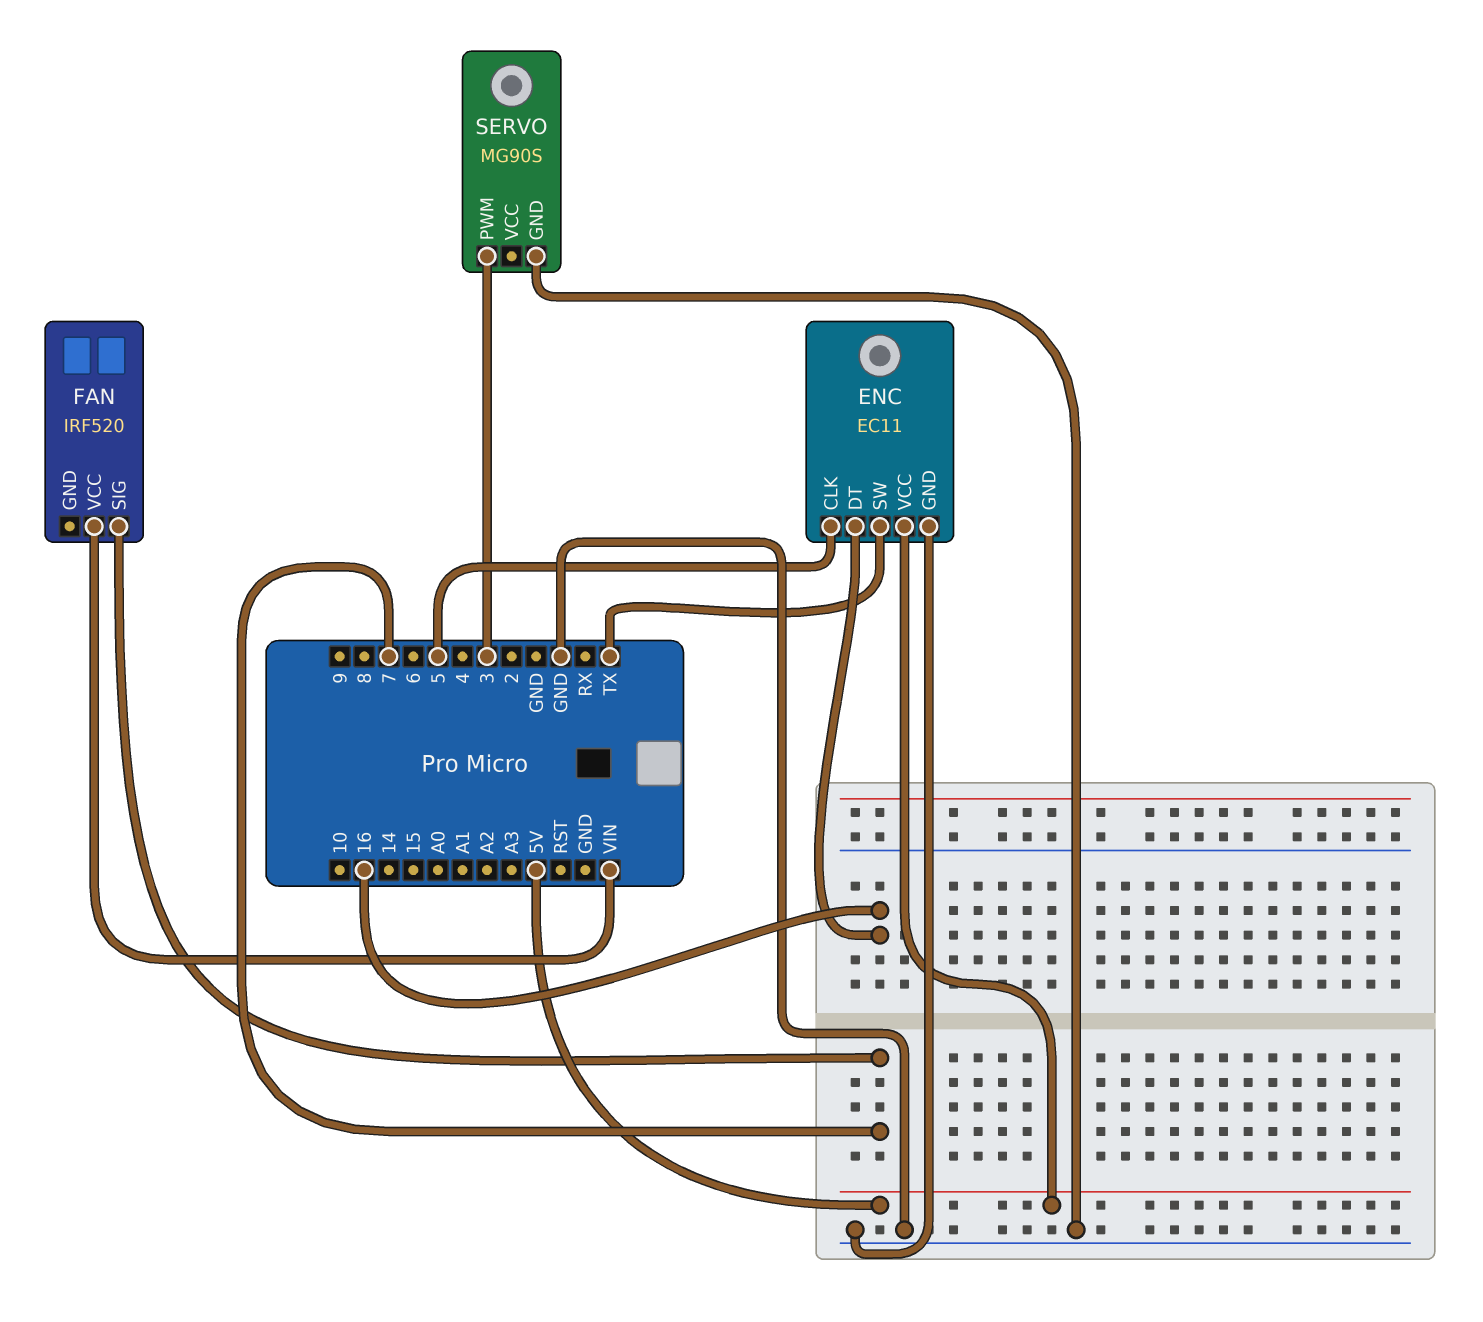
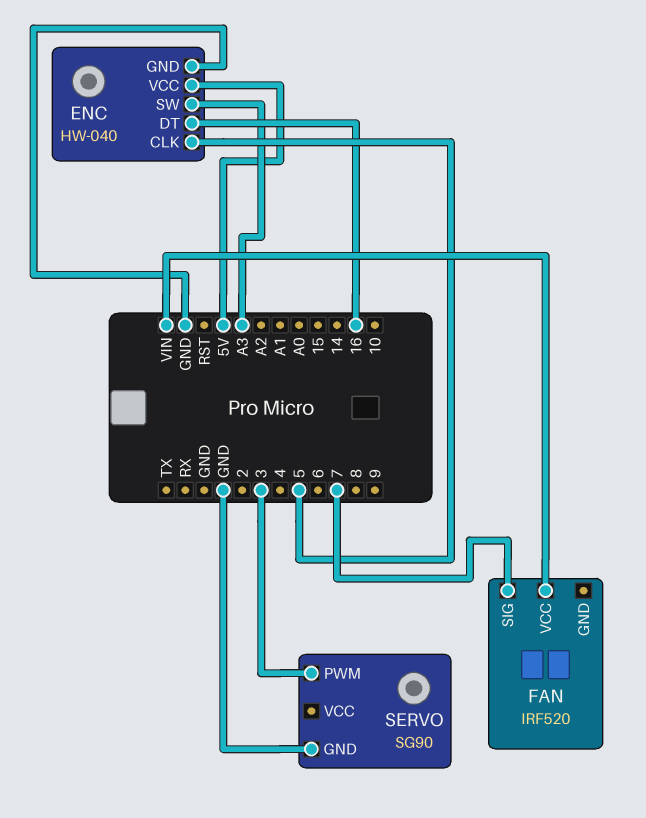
ENC: EC11 -> HW-040
ENC pin SW: TX -> A3
SERVO: MG90S -> SG90

